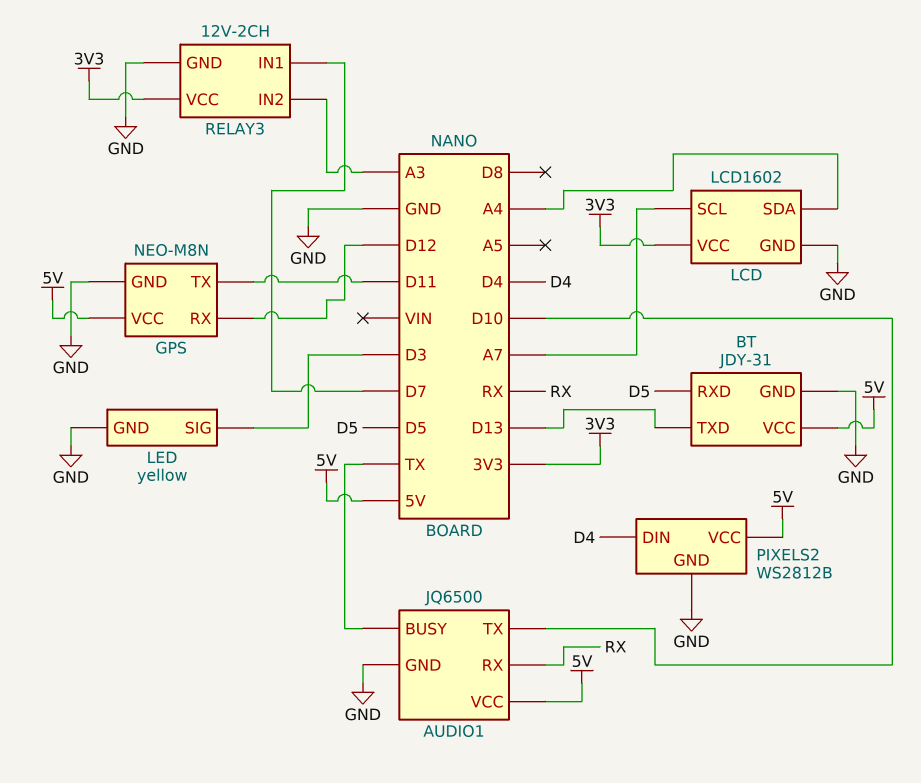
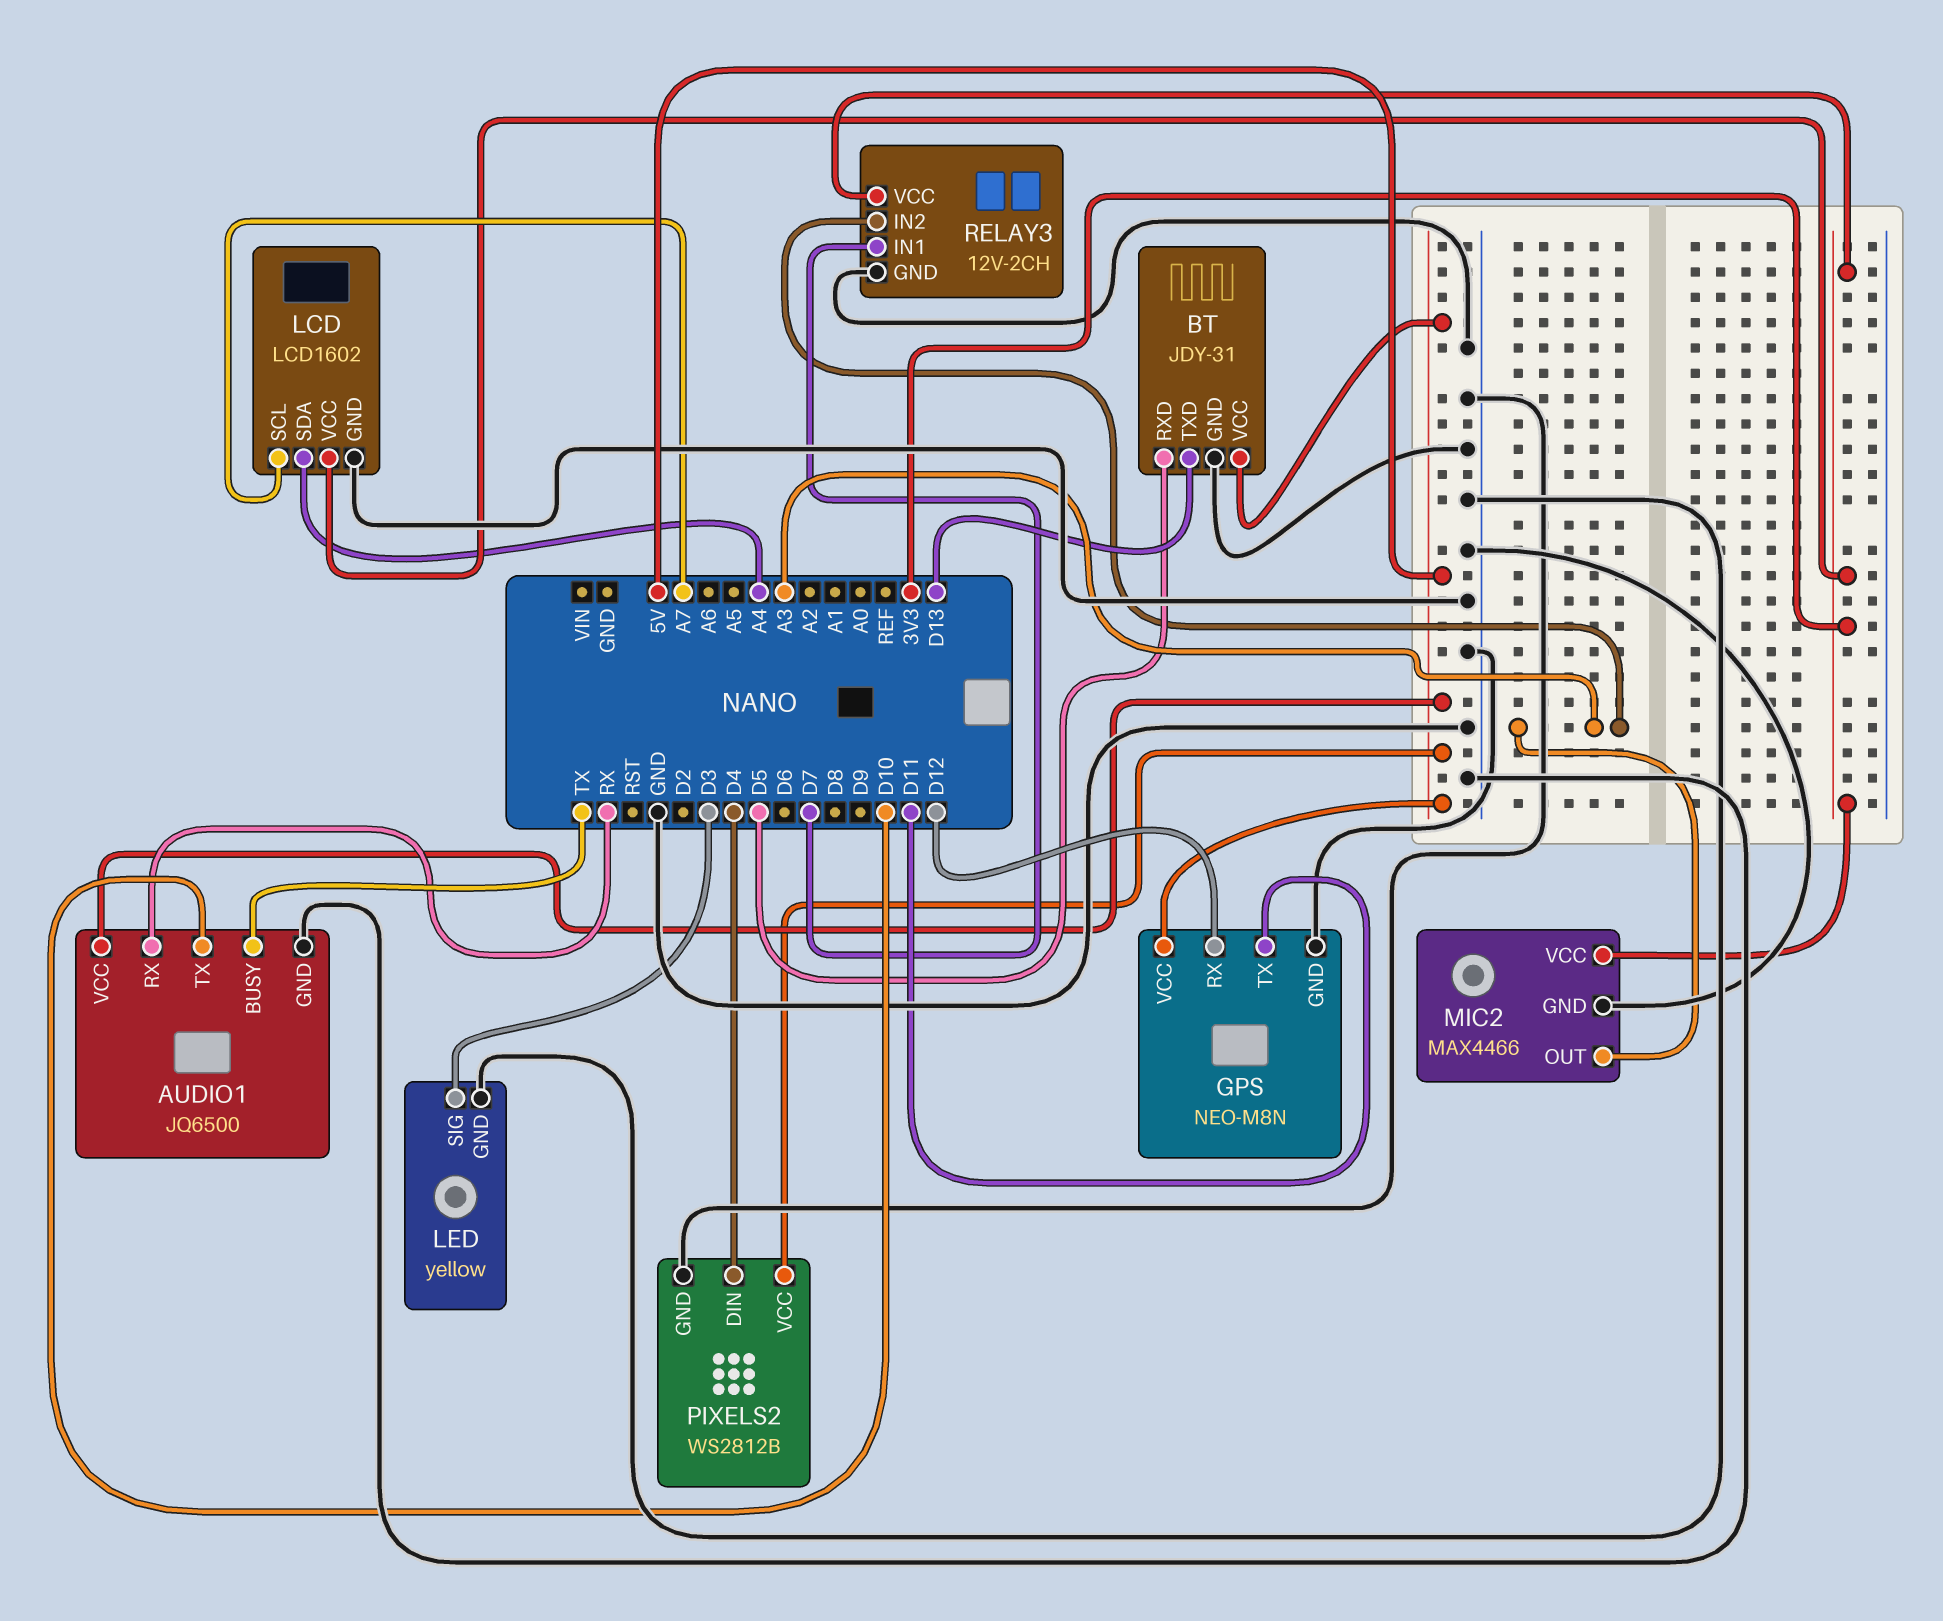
MIC2: none -> MAX4466
MIC2 pin GND: none -> GND
MIC2 pin OUT: none -> A3
MIC2 pin VCC: none -> 3V3

